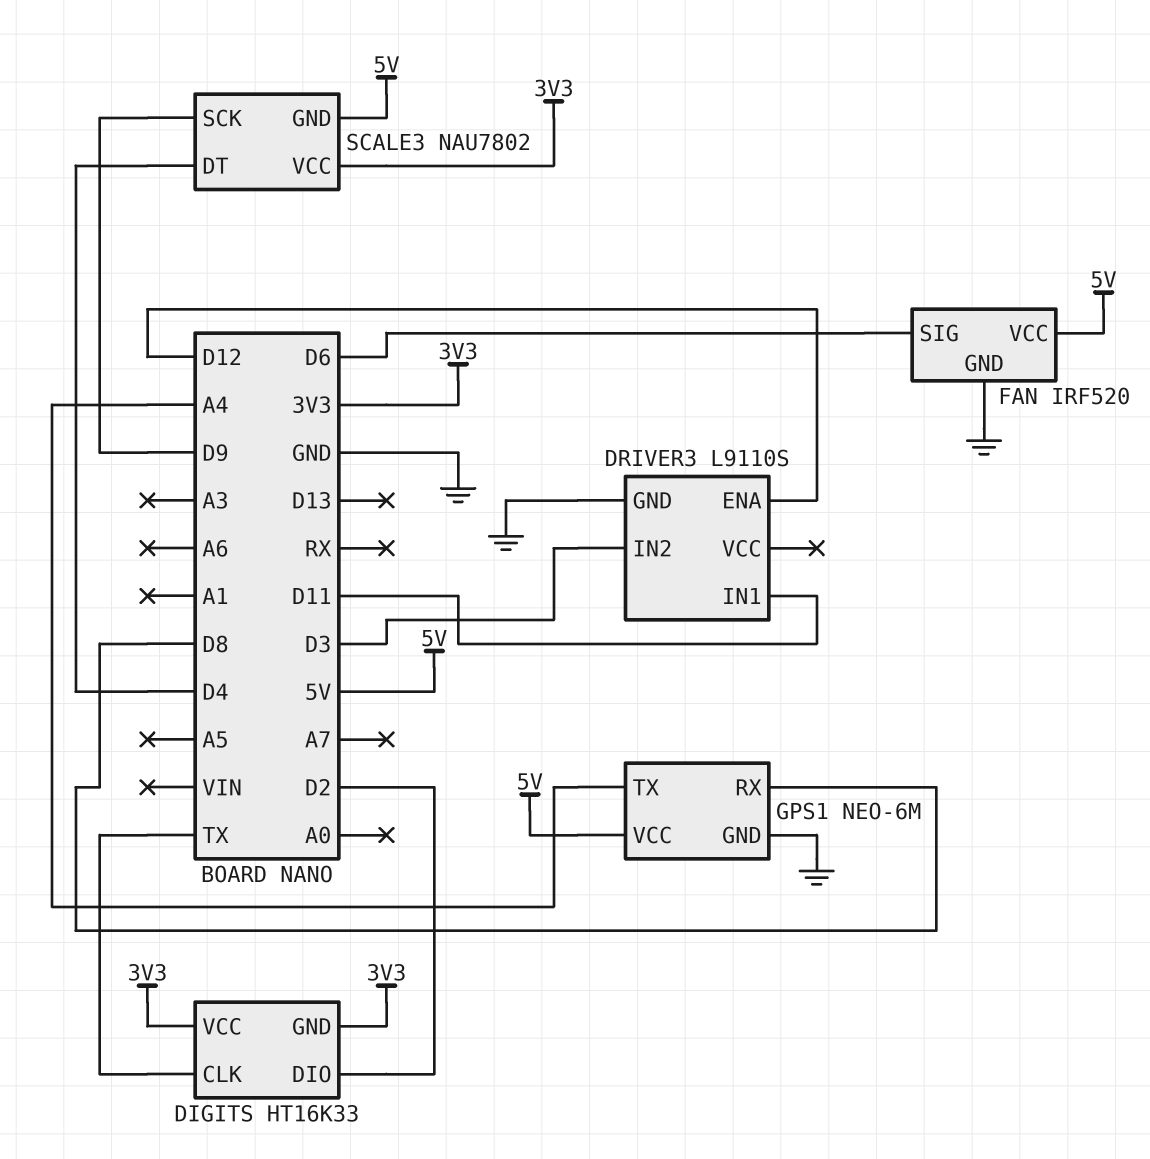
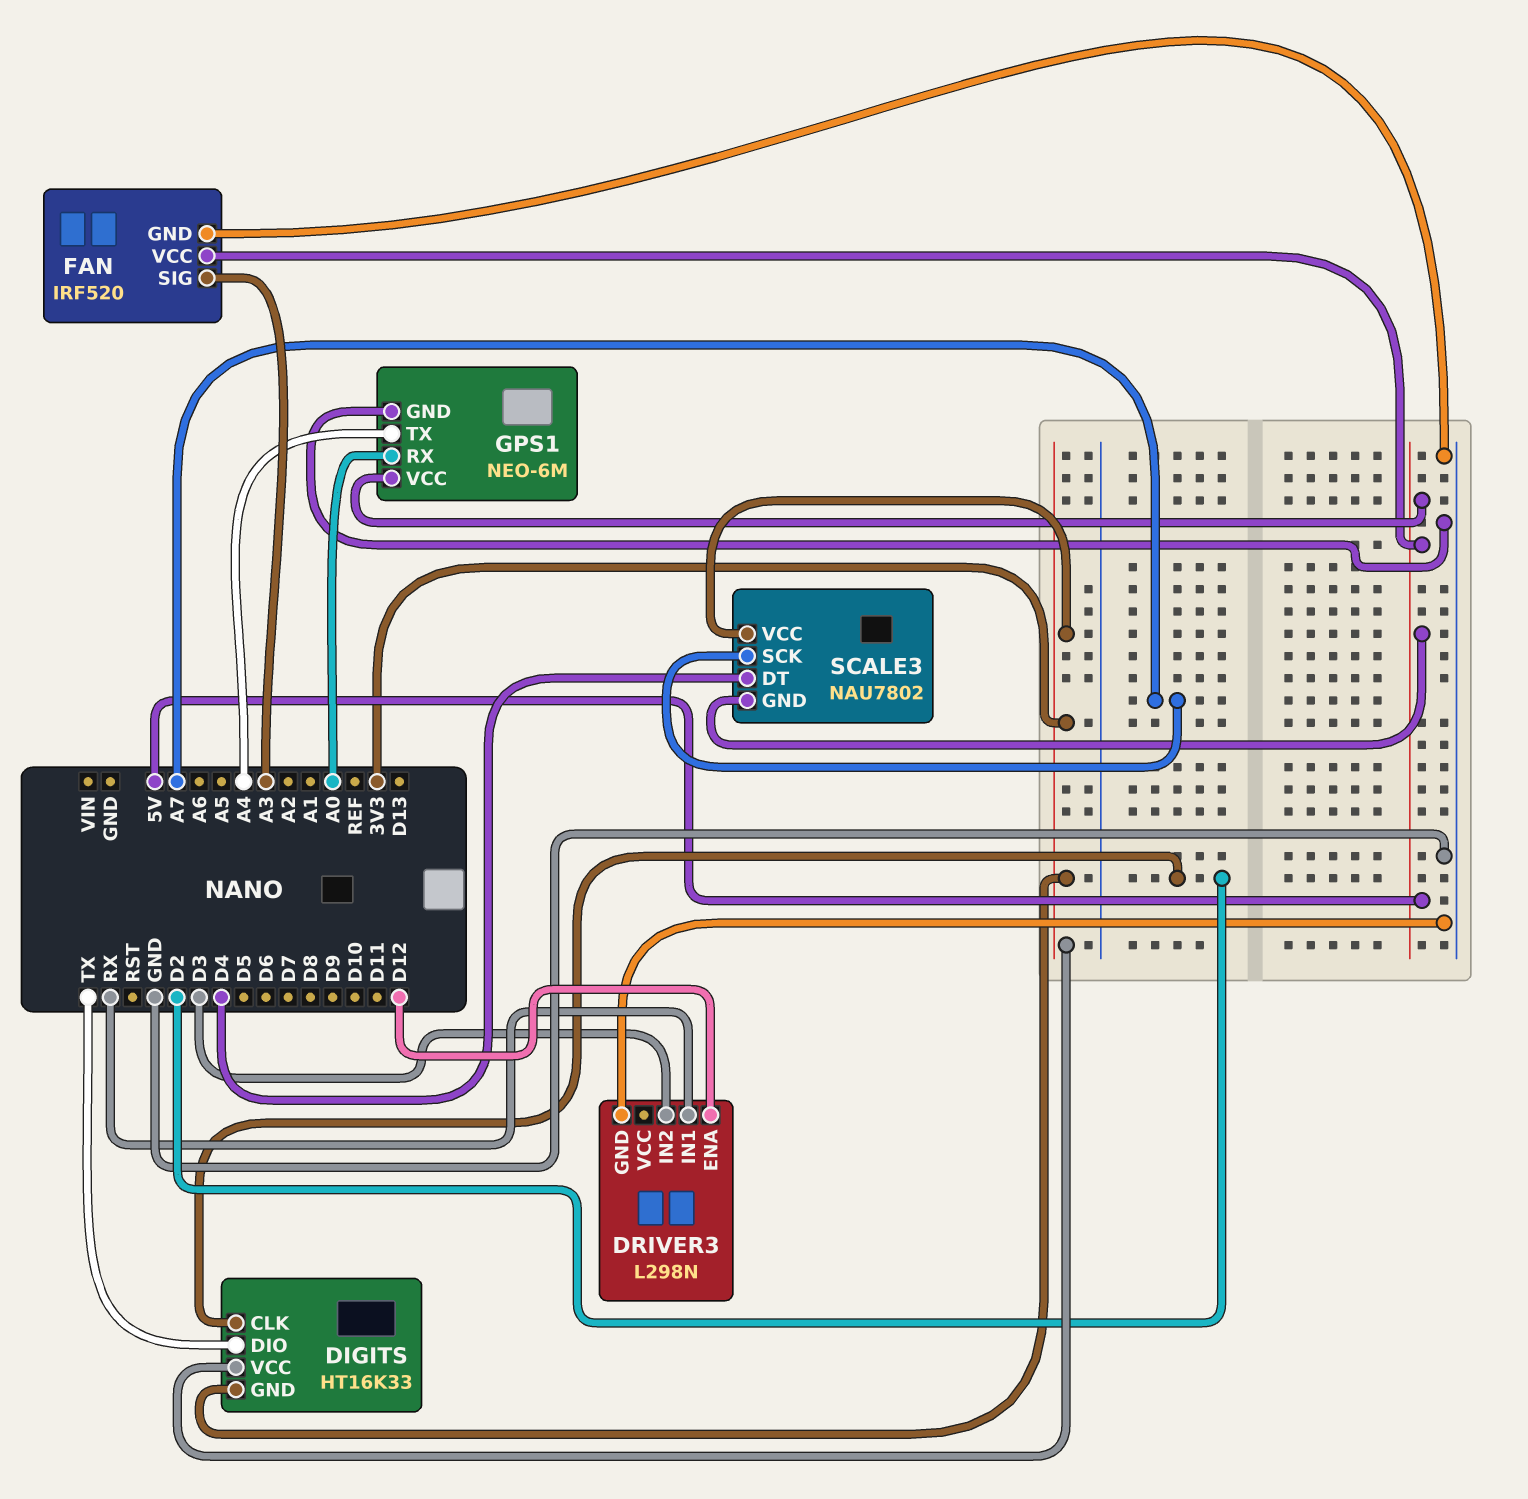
DIGITS pin CLK: TX -> D2
DIGITS pin DIO: D2 -> TX
DRIVER3: L9110S -> L298N
DRIVER3 pin IN1: D11 -> RX
FAN pin SIG: D6 -> A3
GPS1 pin RX: D8 -> A0
SCALE3 pin SCK: D9 -> A7

